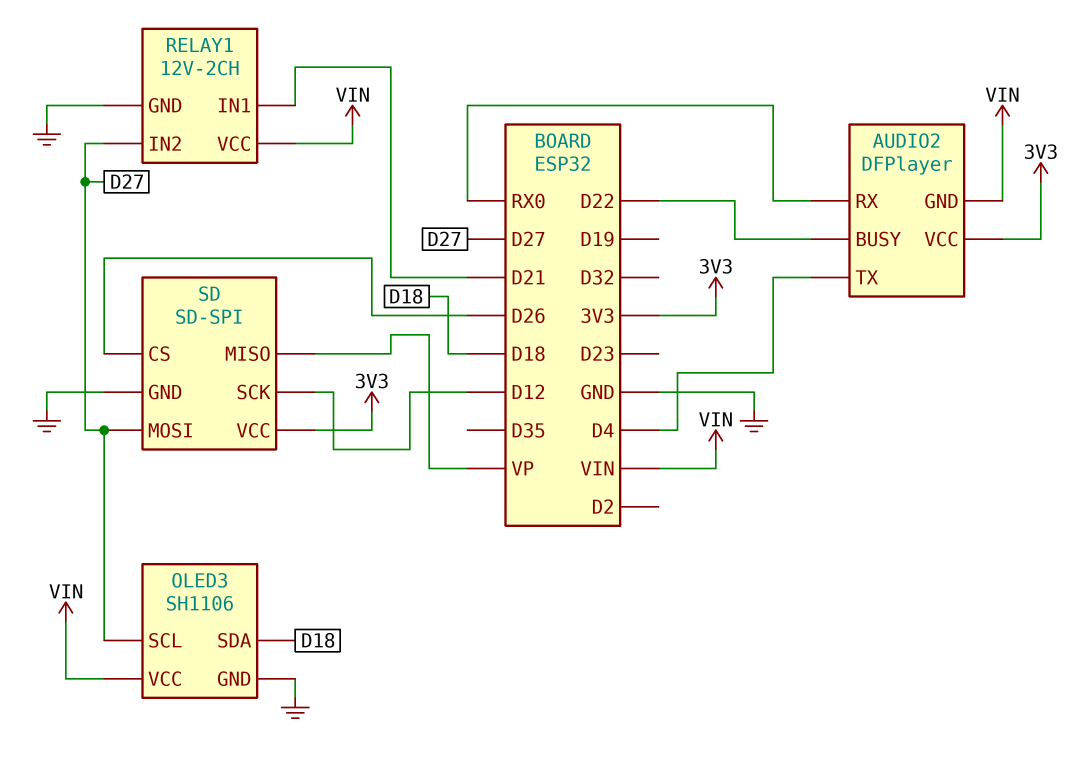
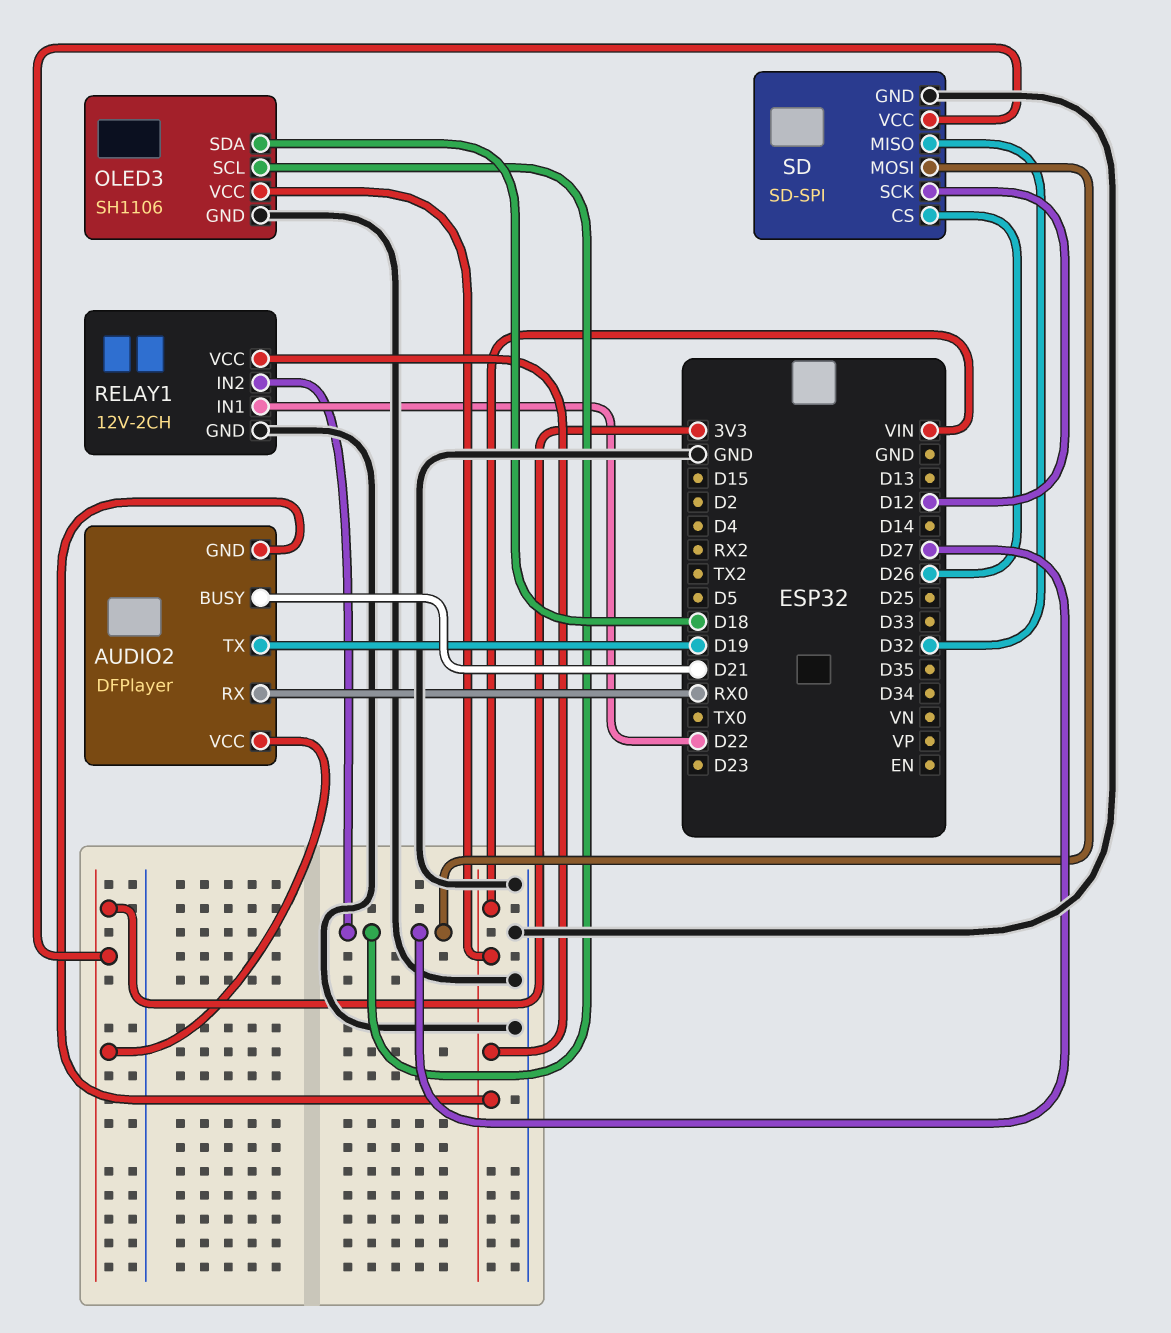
AUDIO2 pin BUSY: D22 -> D21
AUDIO2 pin TX: D4 -> D19
RELAY1 pin IN1: D21 -> D22
SD pin MISO: VP -> D32

